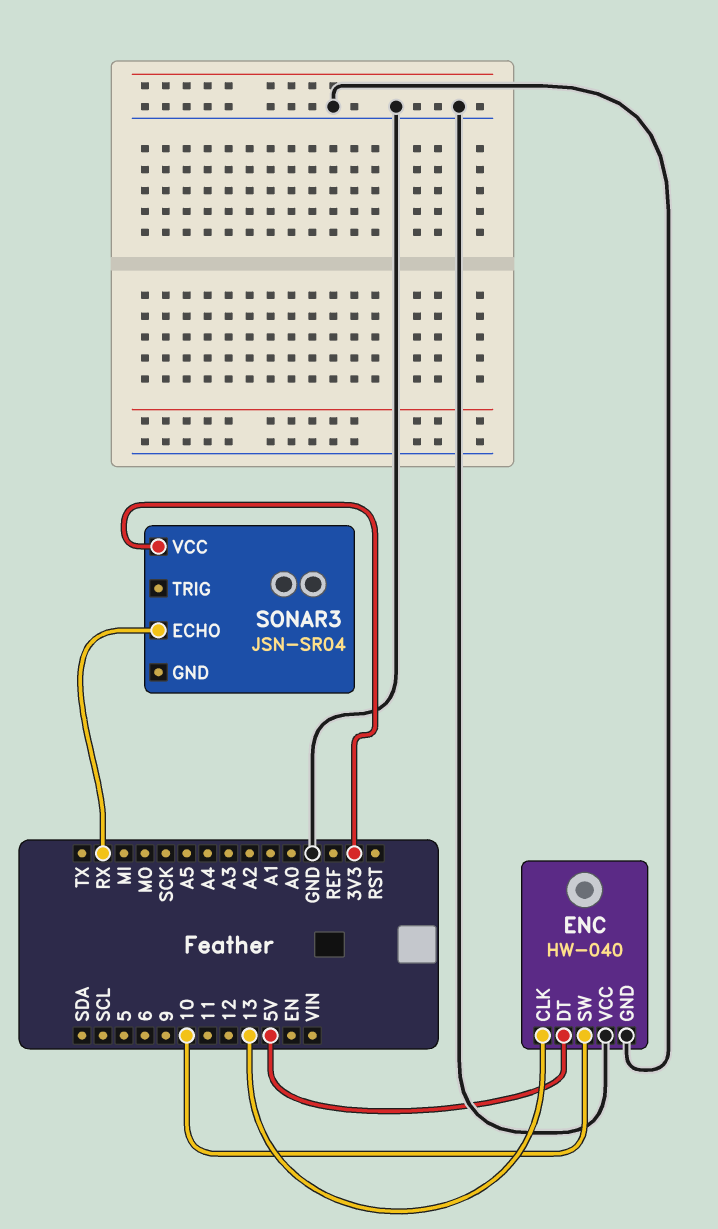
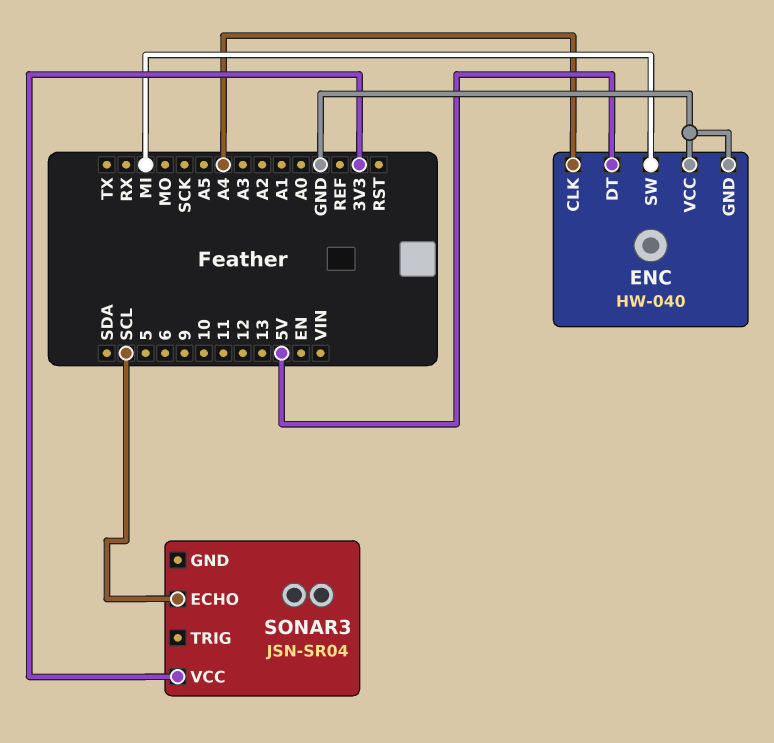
ENC pin CLK: 13 -> A4
ENC pin SW: 10 -> MI
SONAR3 pin ECHO: RX -> SCL

